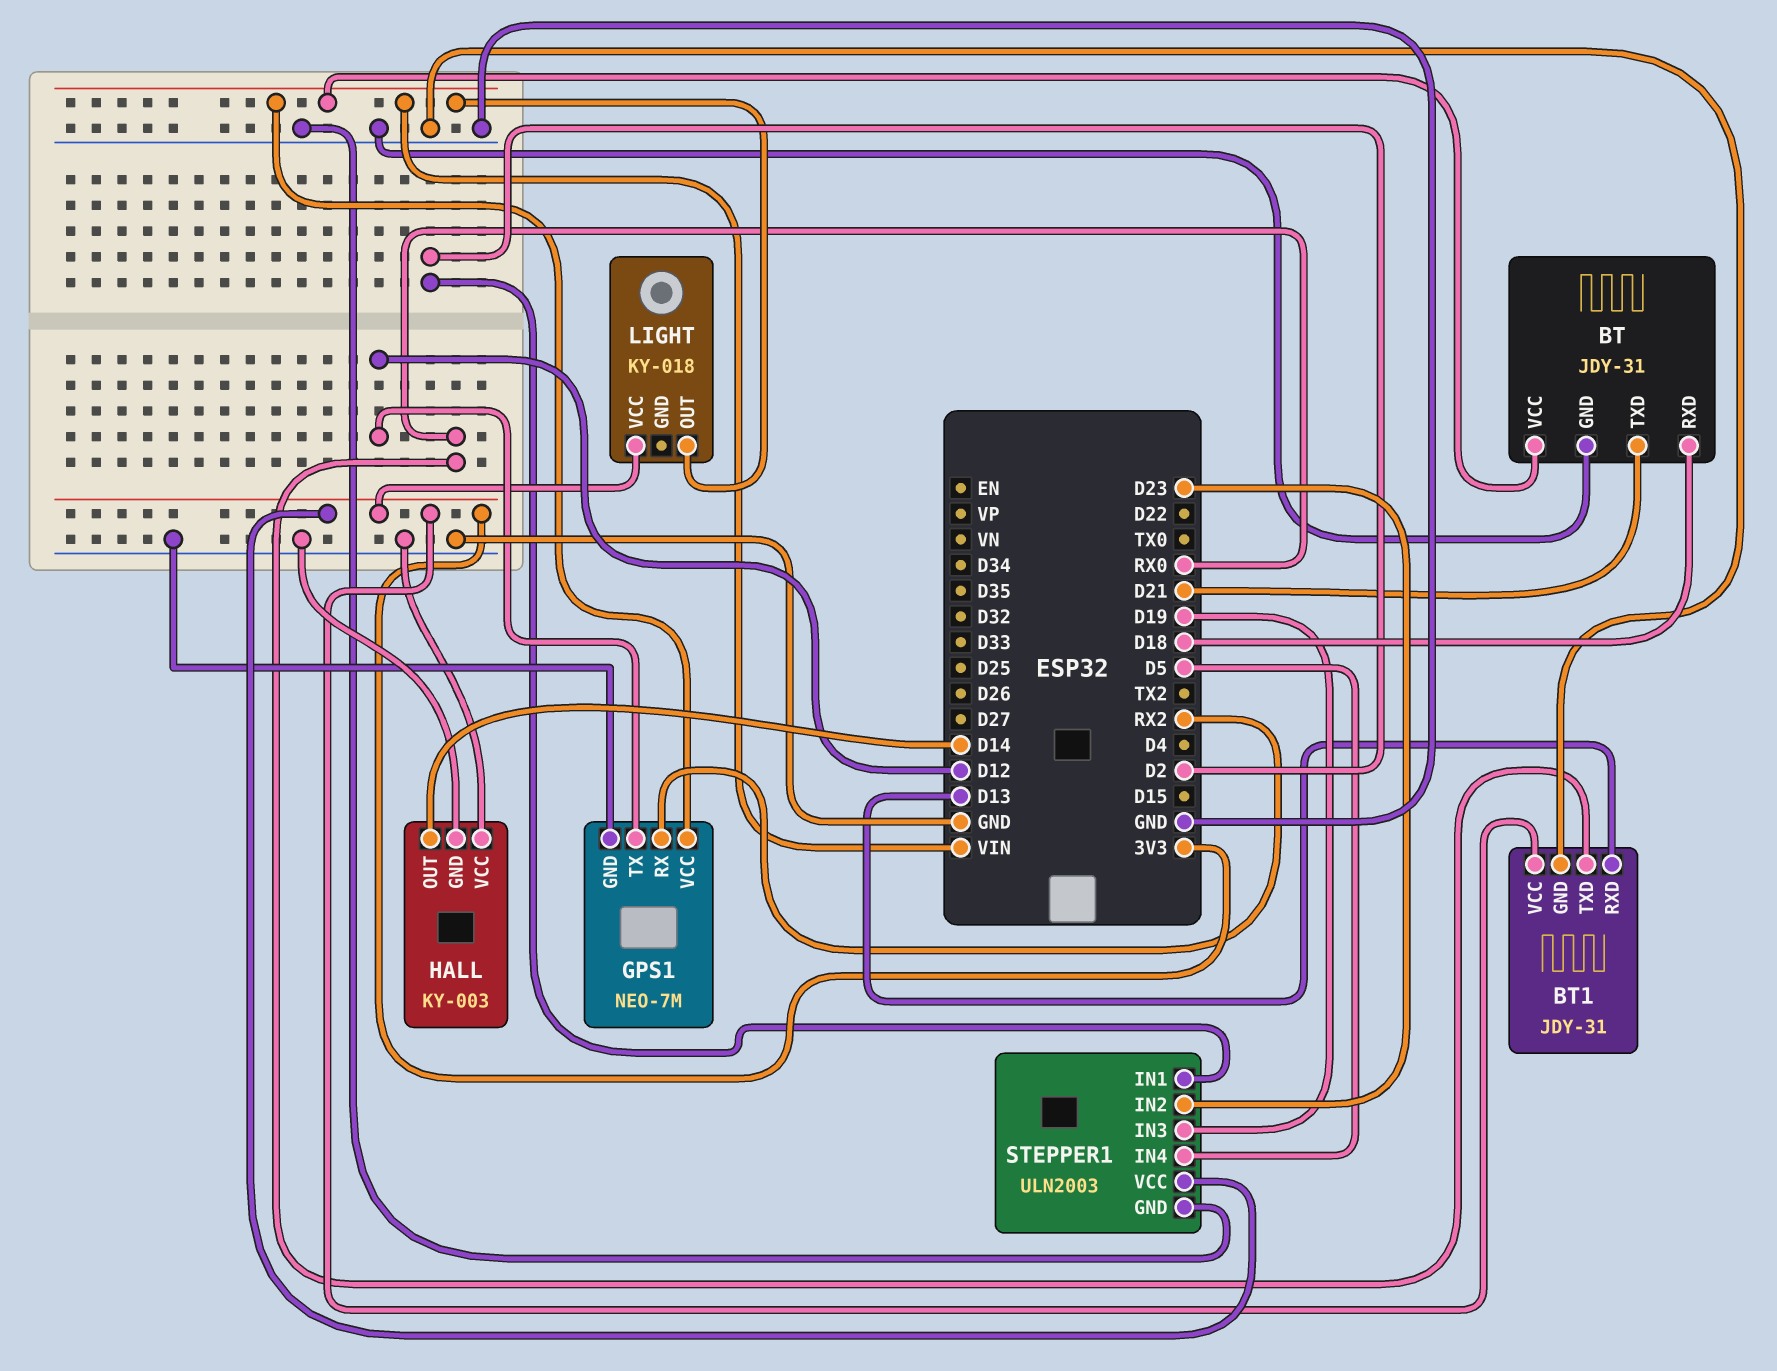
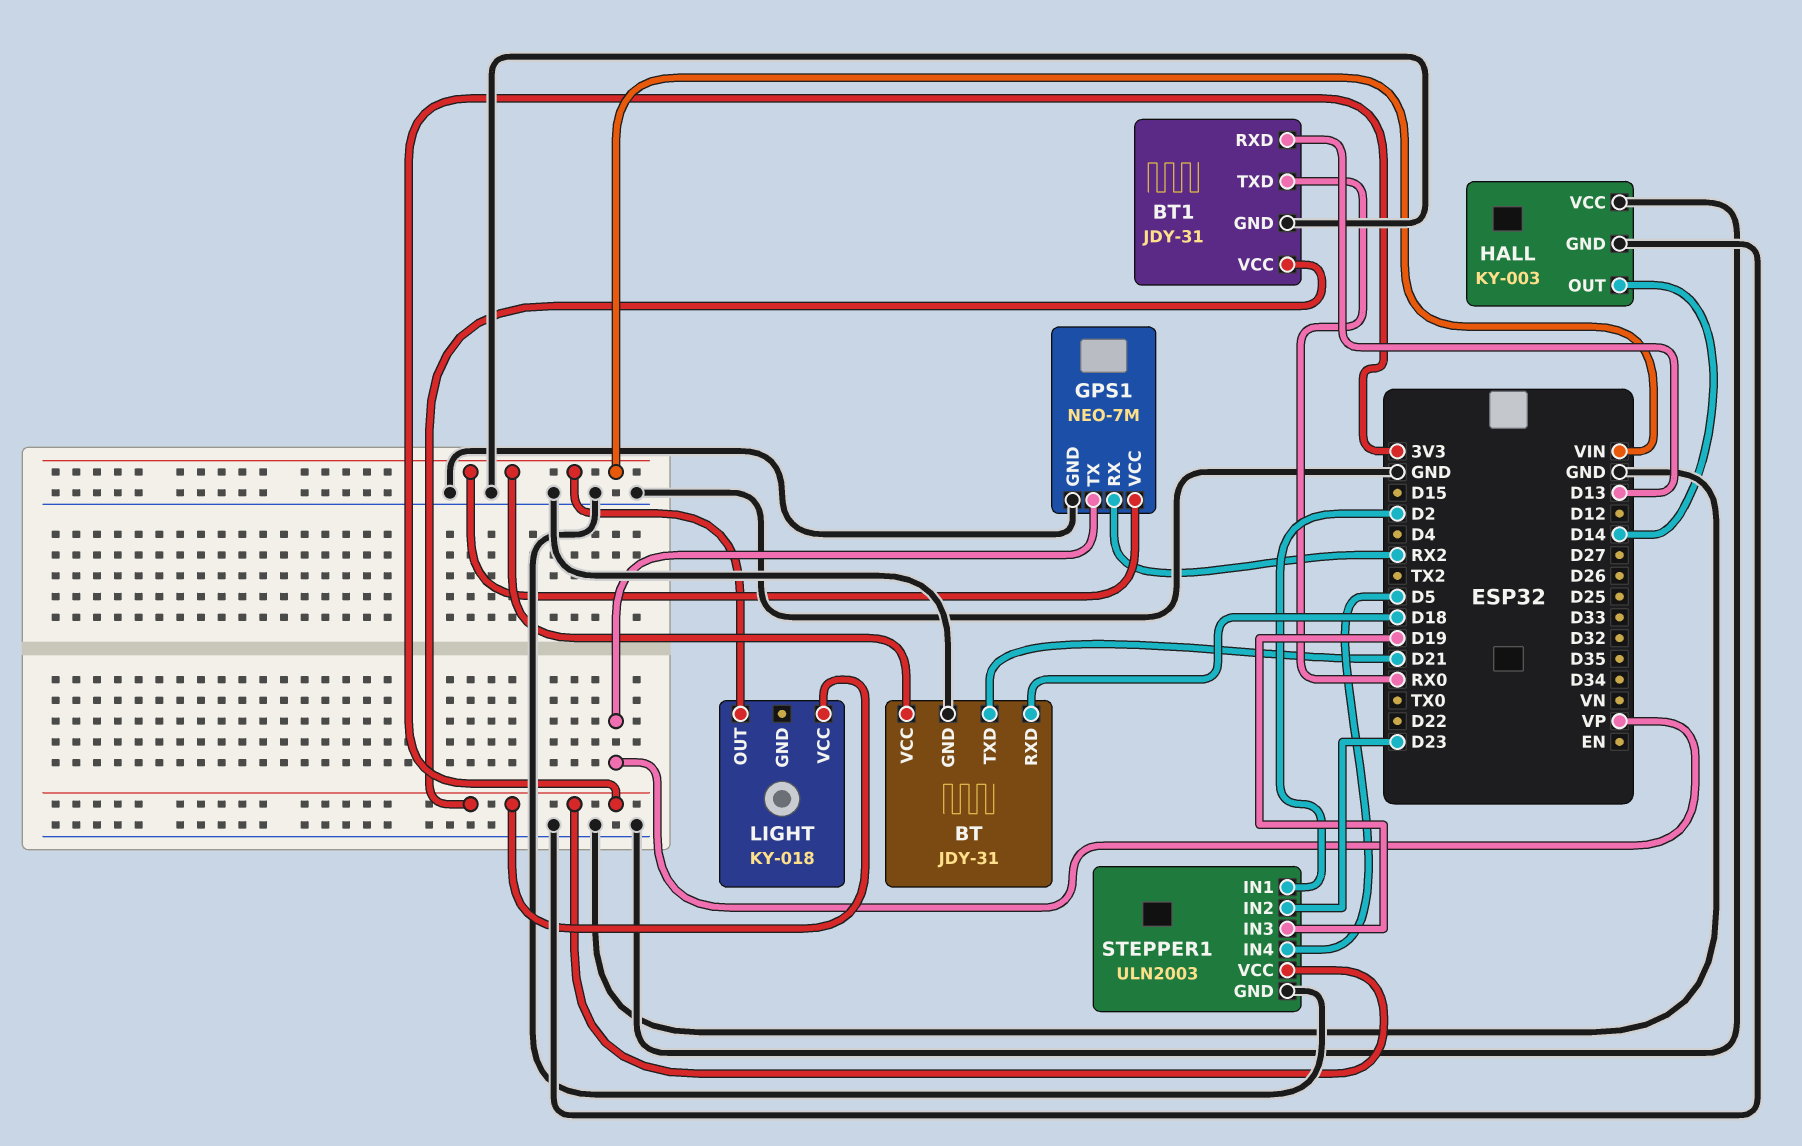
GPS1 pin TX: D12 -> VP

